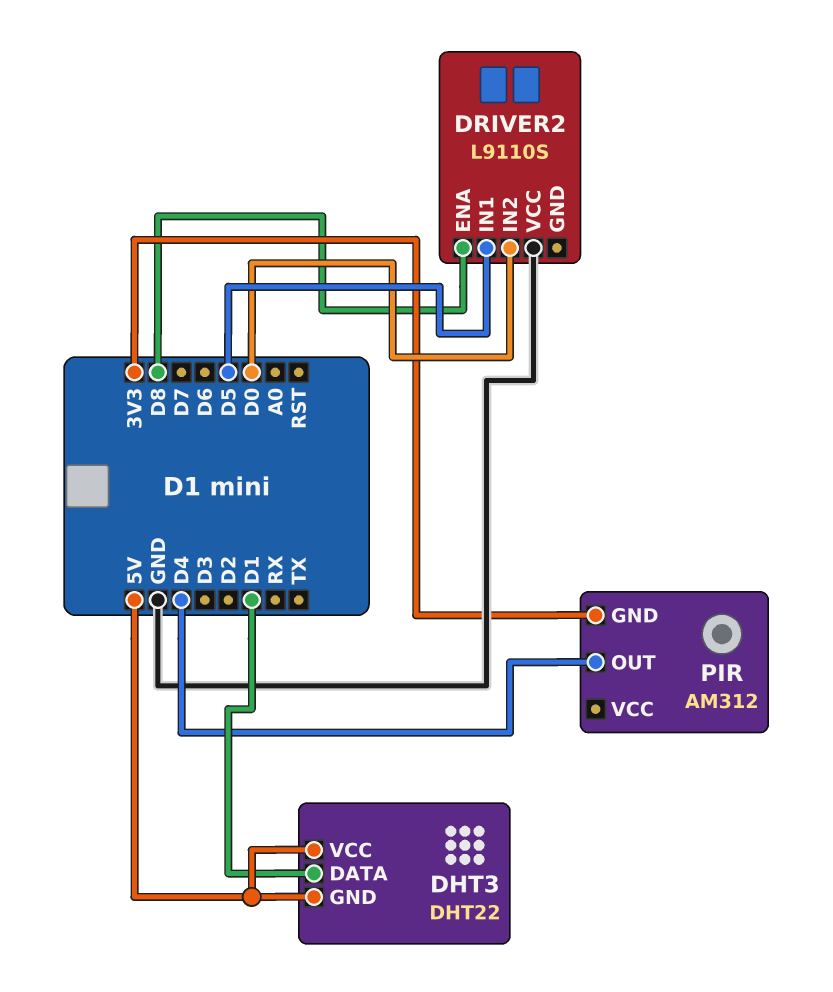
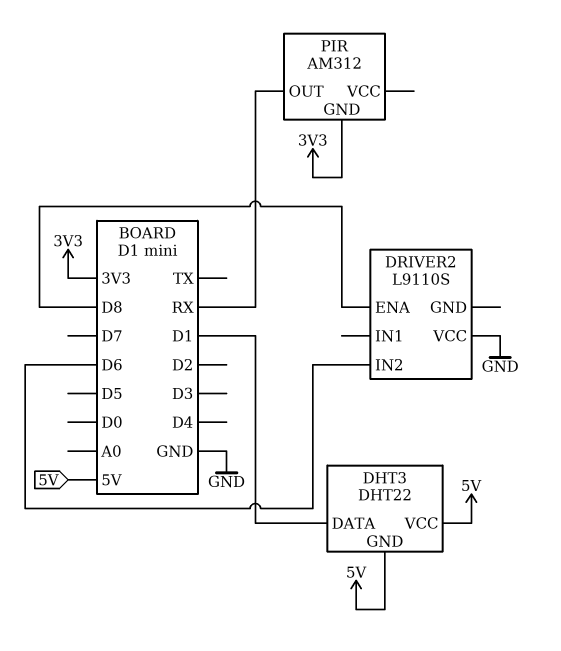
DRIVER2 pin IN1: D5 -> none
DRIVER2 pin IN2: D0 -> D6
PIR pin OUT: D4 -> RX

